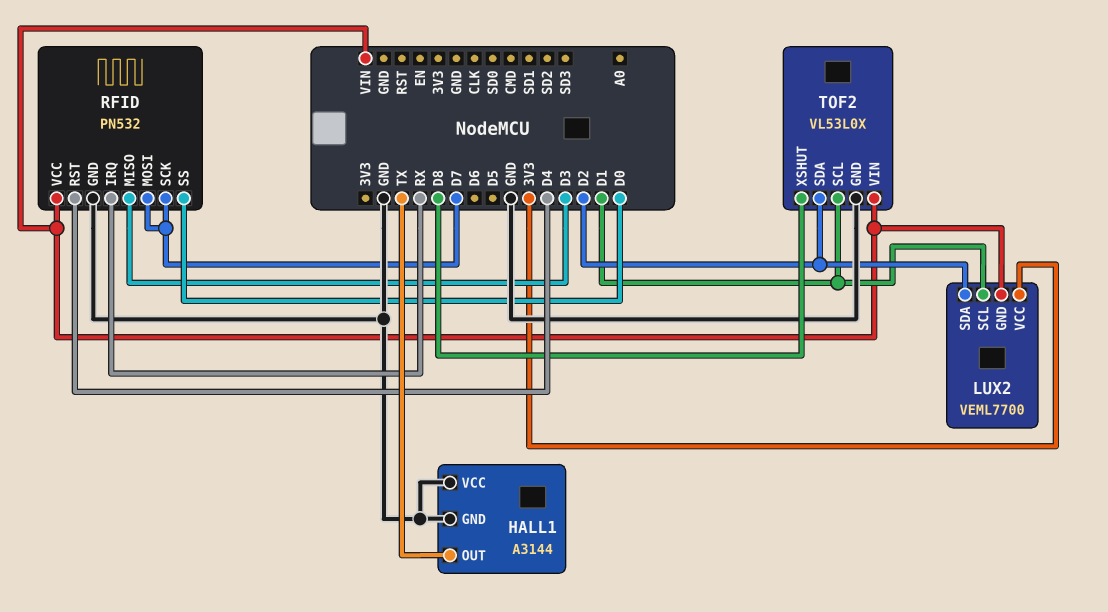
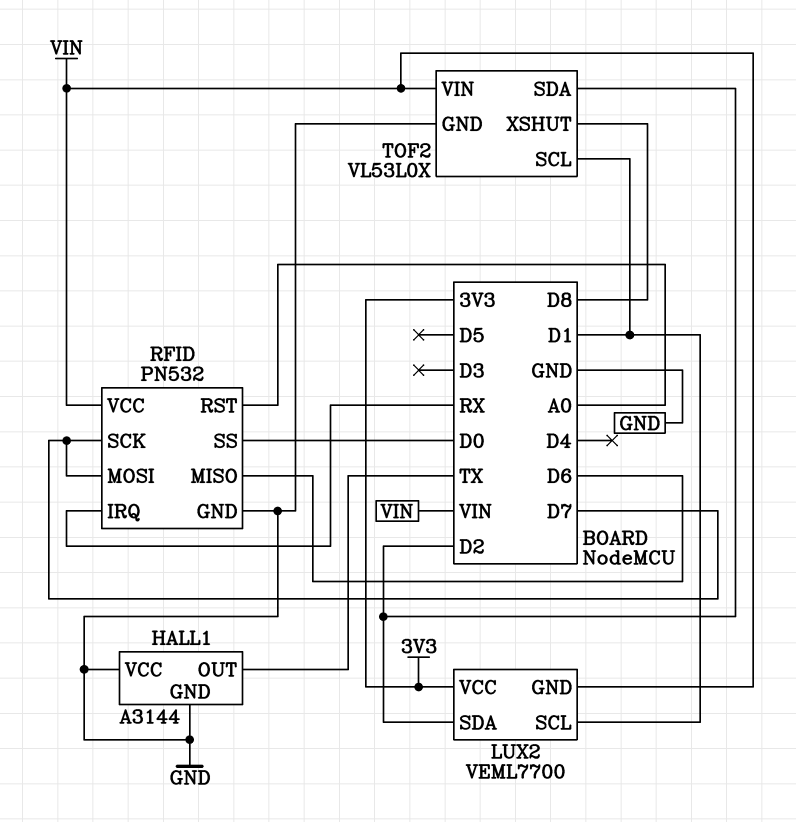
RFID pin MISO: D3 -> D6
RFID pin RST: D4 -> A0

